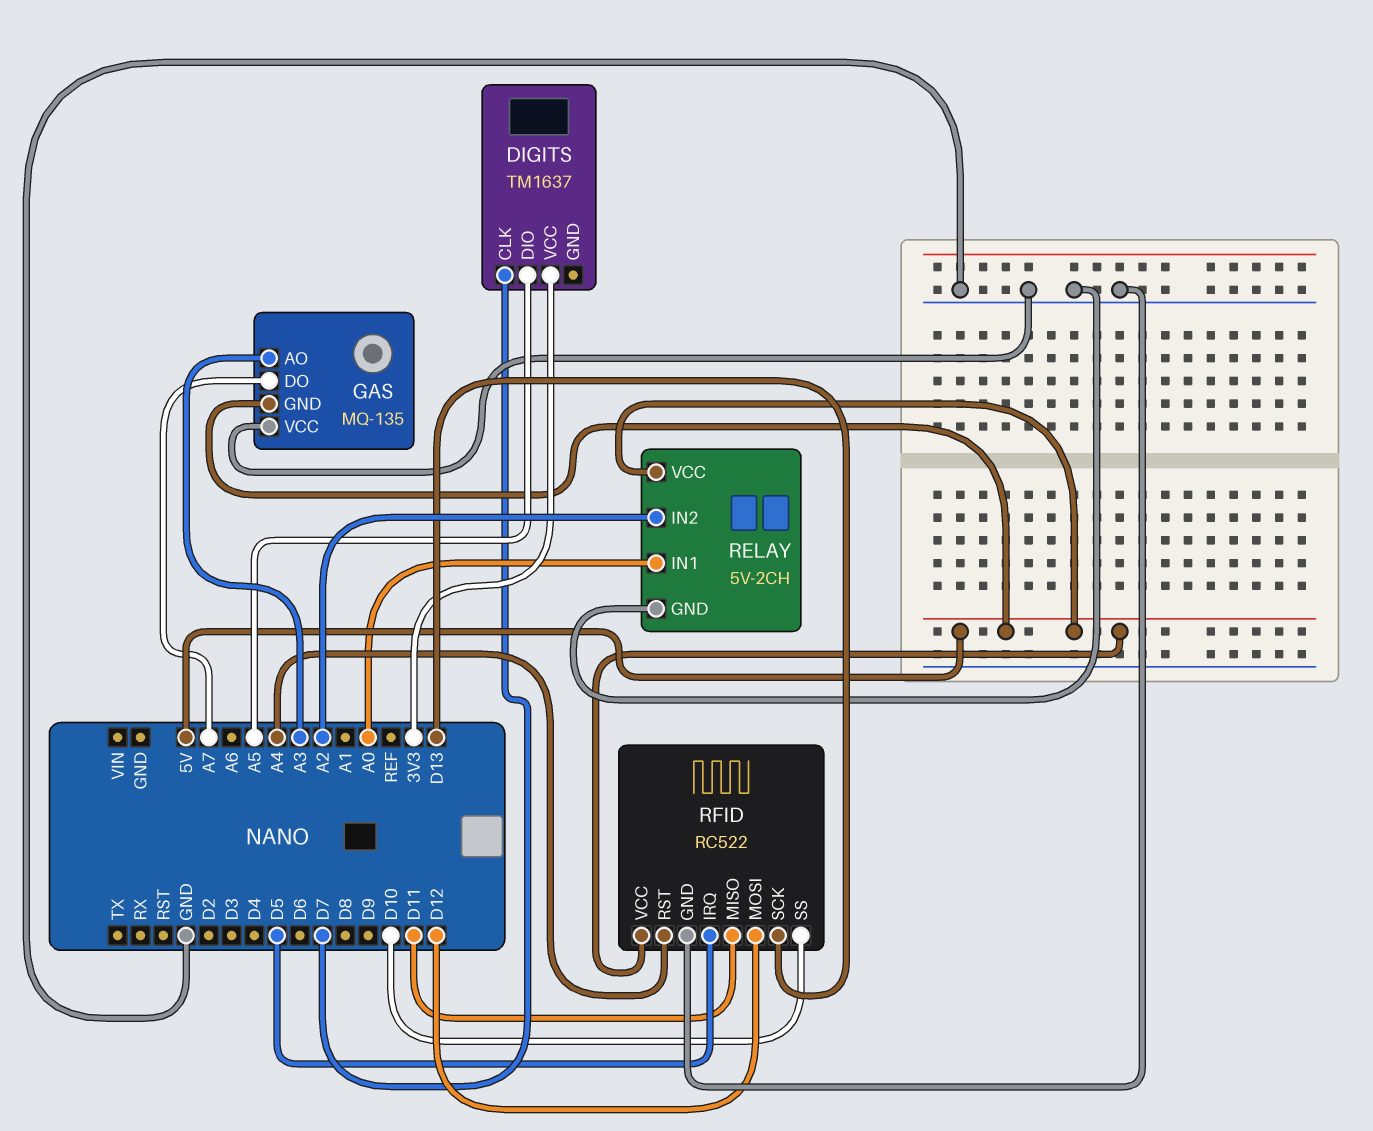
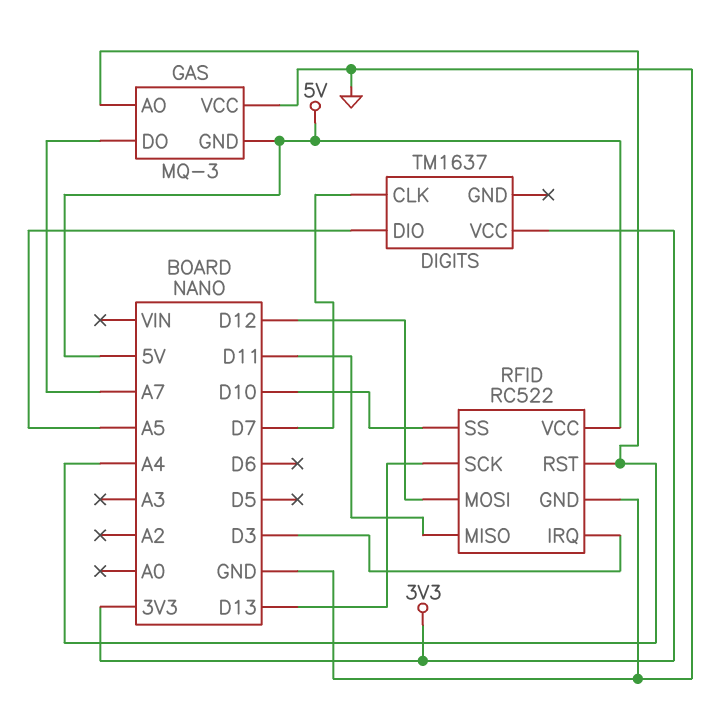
GAS: MQ-135 -> MQ-3
GAS pin AO: A3 -> A4
RELAY: 5V-2CH -> none
RELAY pin GND: GND -> none
RELAY pin IN1: A0 -> none
RELAY pin IN2: A2 -> none
RELAY pin VCC: 5V -> none
RFID pin IRQ: D5 -> D3

